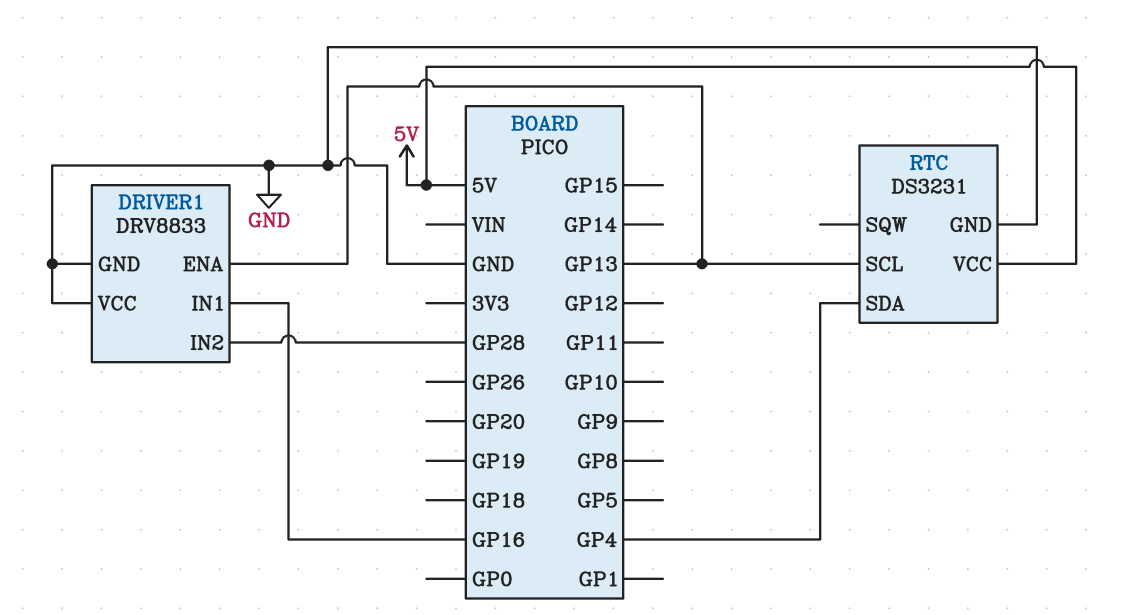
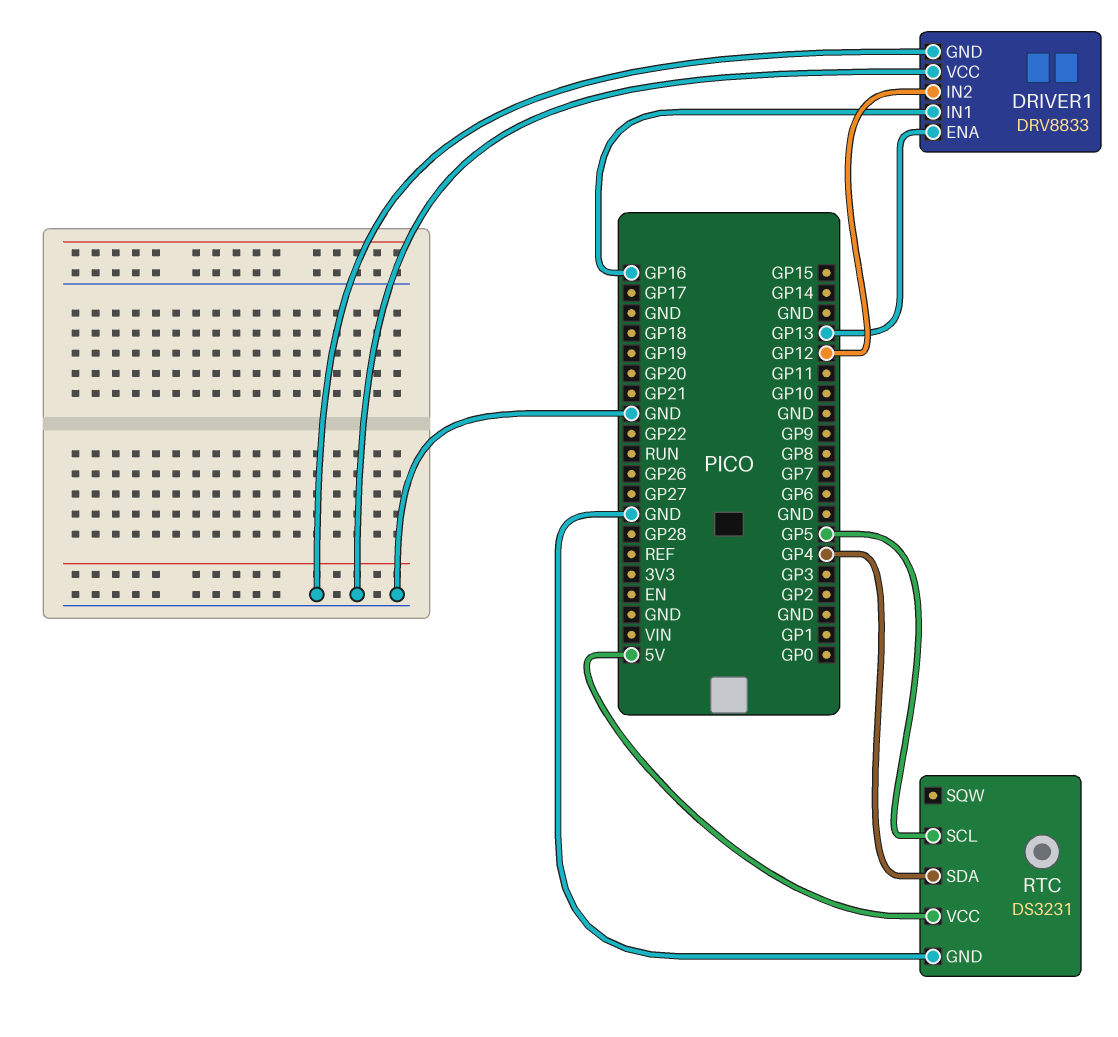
DRIVER1 pin IN2: GP28 -> GP12
RTC pin SCL: GP13 -> GP5

